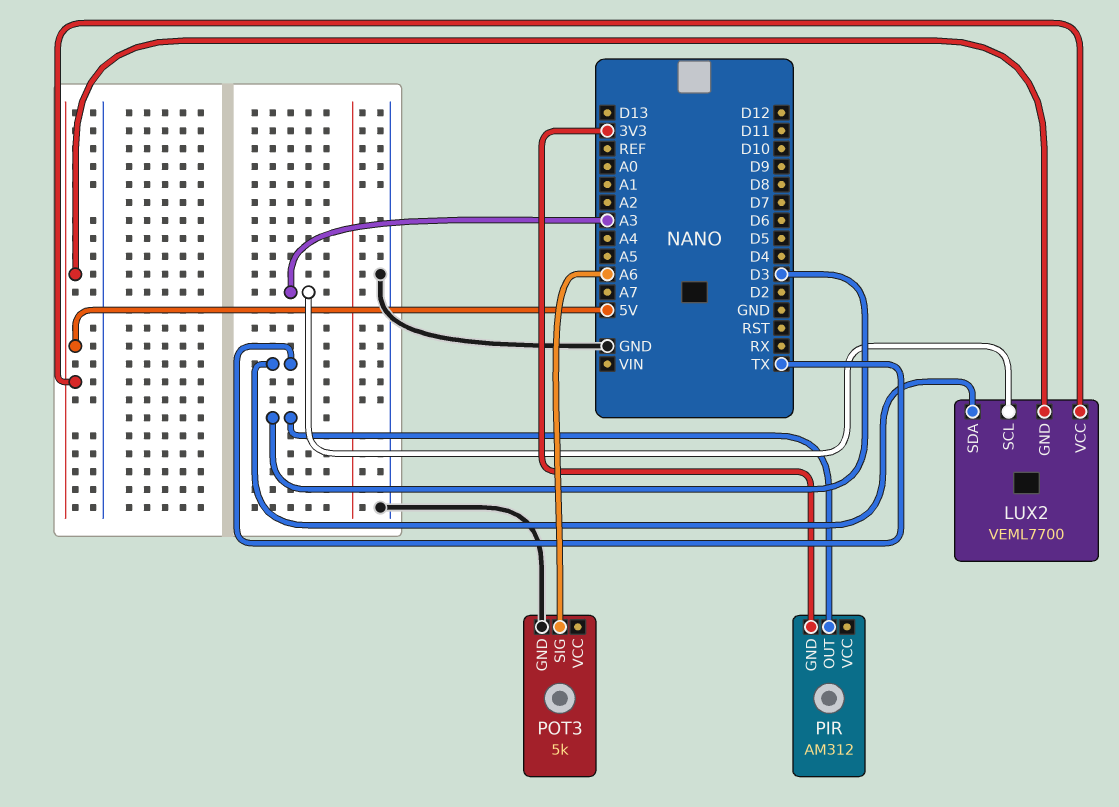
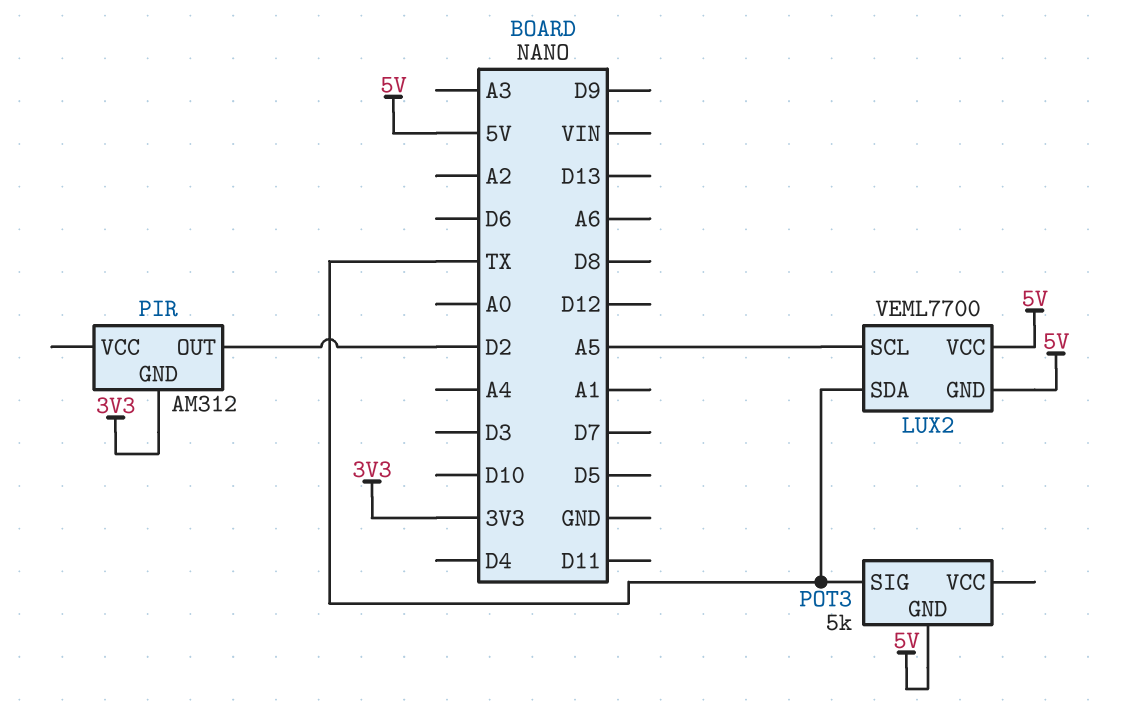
LUX2 pin SCL: A3 -> A5
PIR pin OUT: D3 -> D2
POT3 pin GND: GND -> 5V
POT3 pin SIG: A6 -> TX

